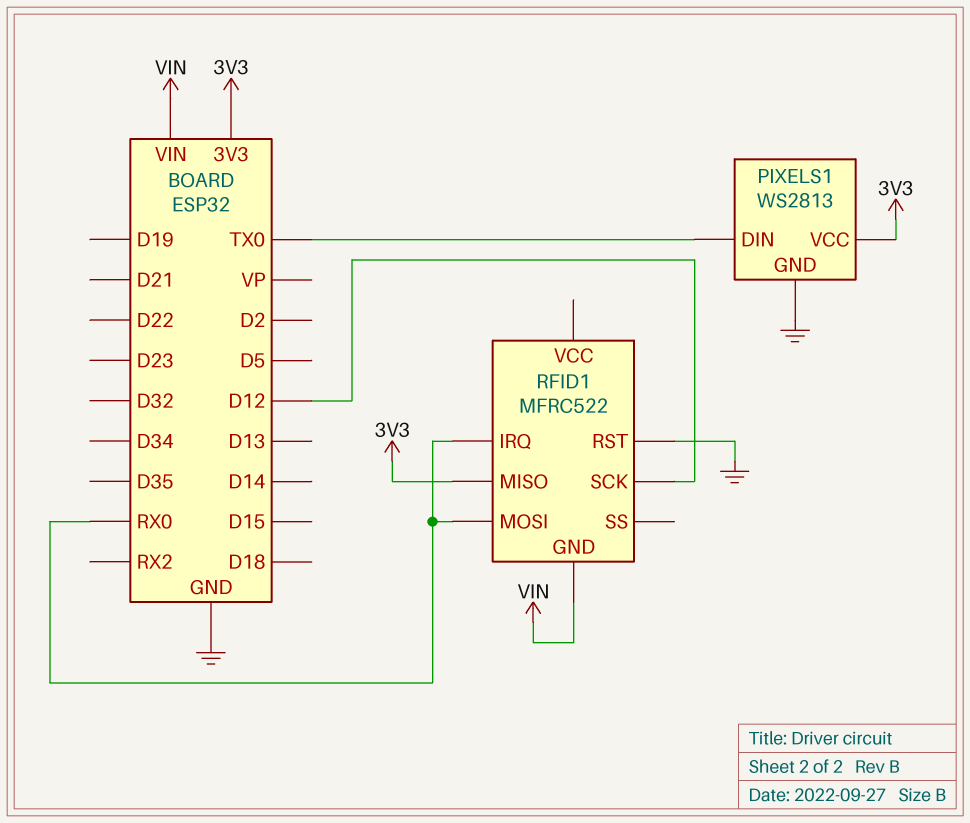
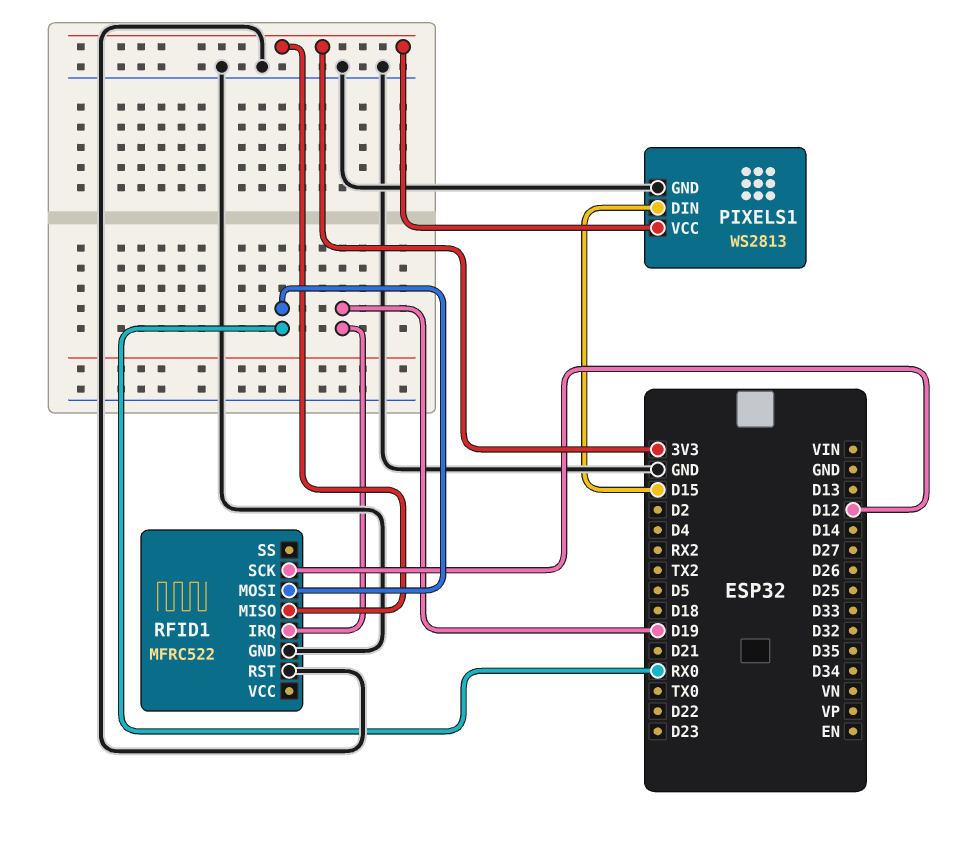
PIXELS1 pin DIN: TX0 -> D15
RFID1 pin GND: VIN -> GND
RFID1 pin IRQ: RX0 -> D19

